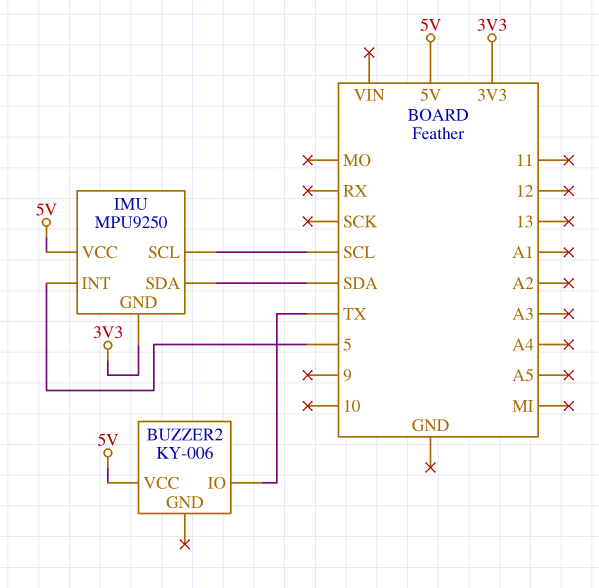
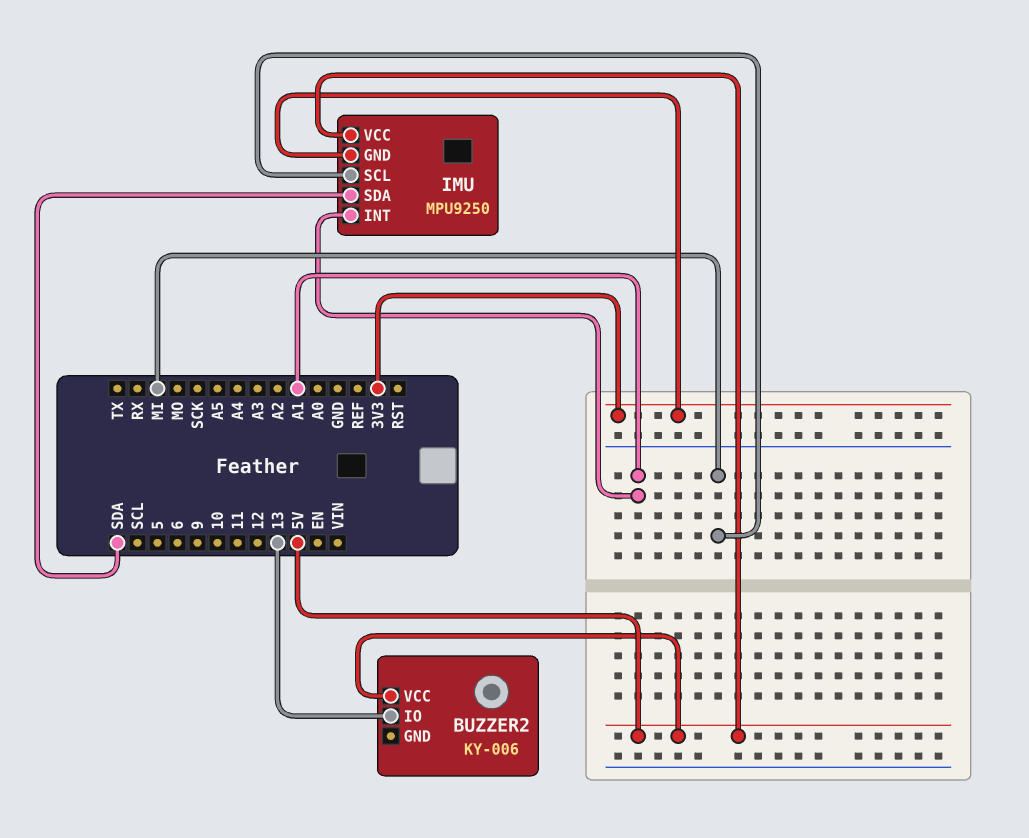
BUZZER2 pin IO: TX -> 13
IMU pin INT: 5 -> A1
IMU pin SCL: SCL -> MI

